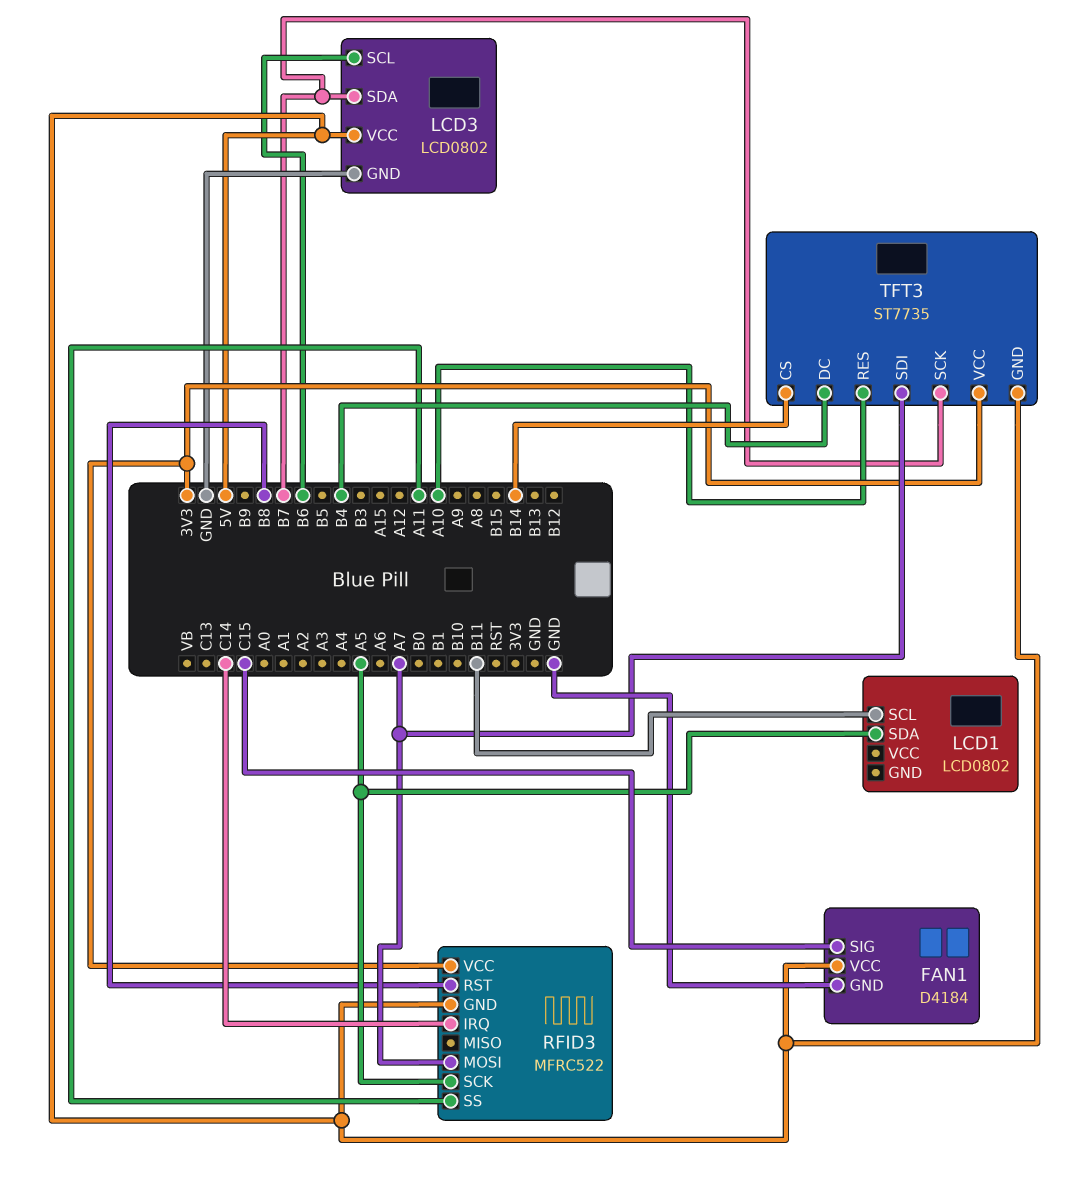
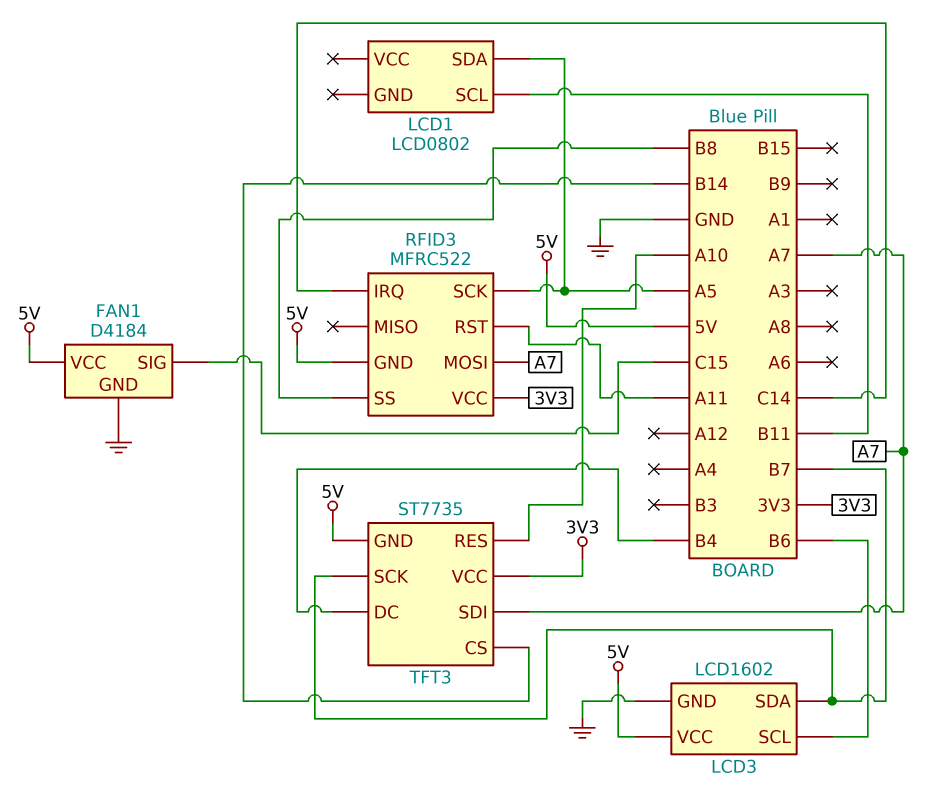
LCD3: LCD0802 -> LCD1602
RFID3 pin RST: B8 -> A11
RFID3 pin SS: A11 -> B8

